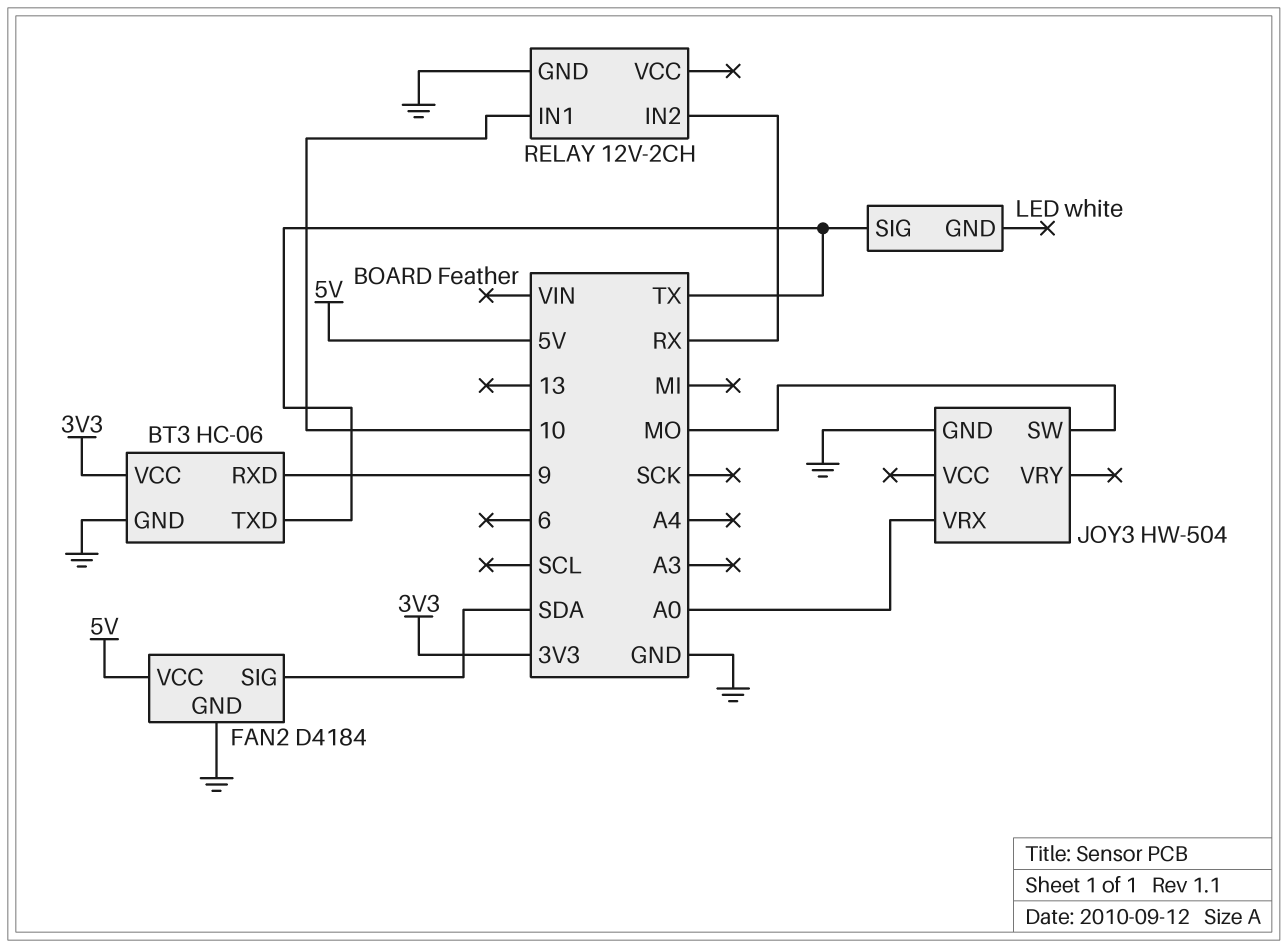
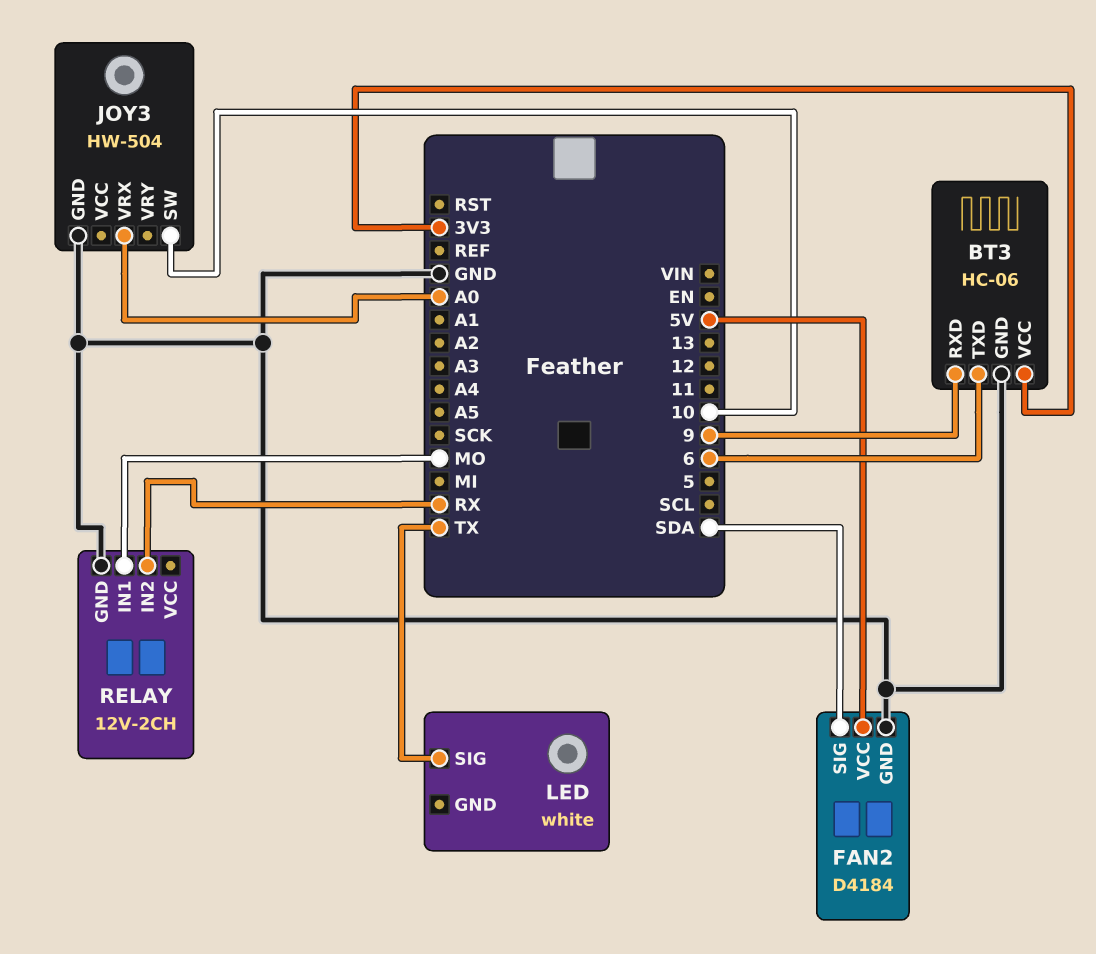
BT3 pin TXD: TX -> 6
JOY3 pin SW: MO -> 10
RELAY pin IN1: 10 -> MO

